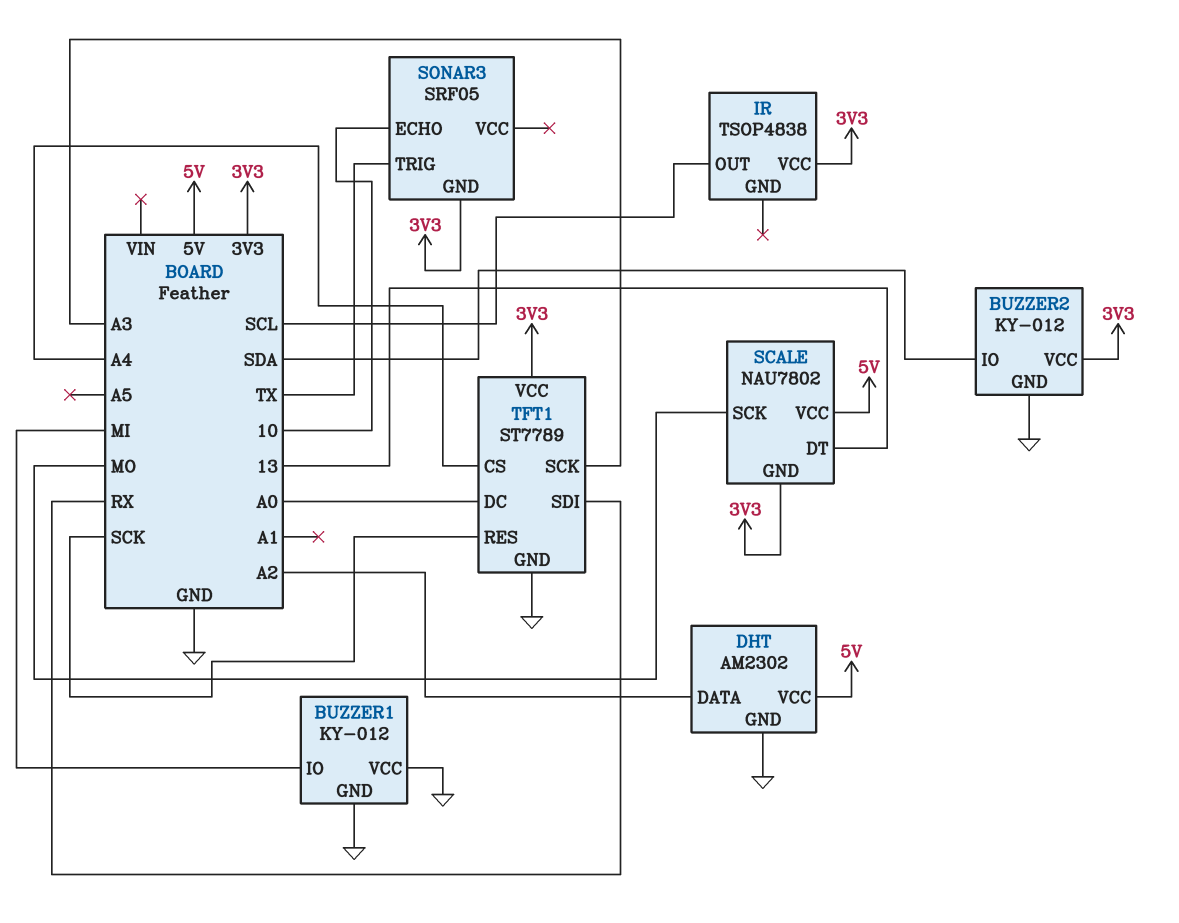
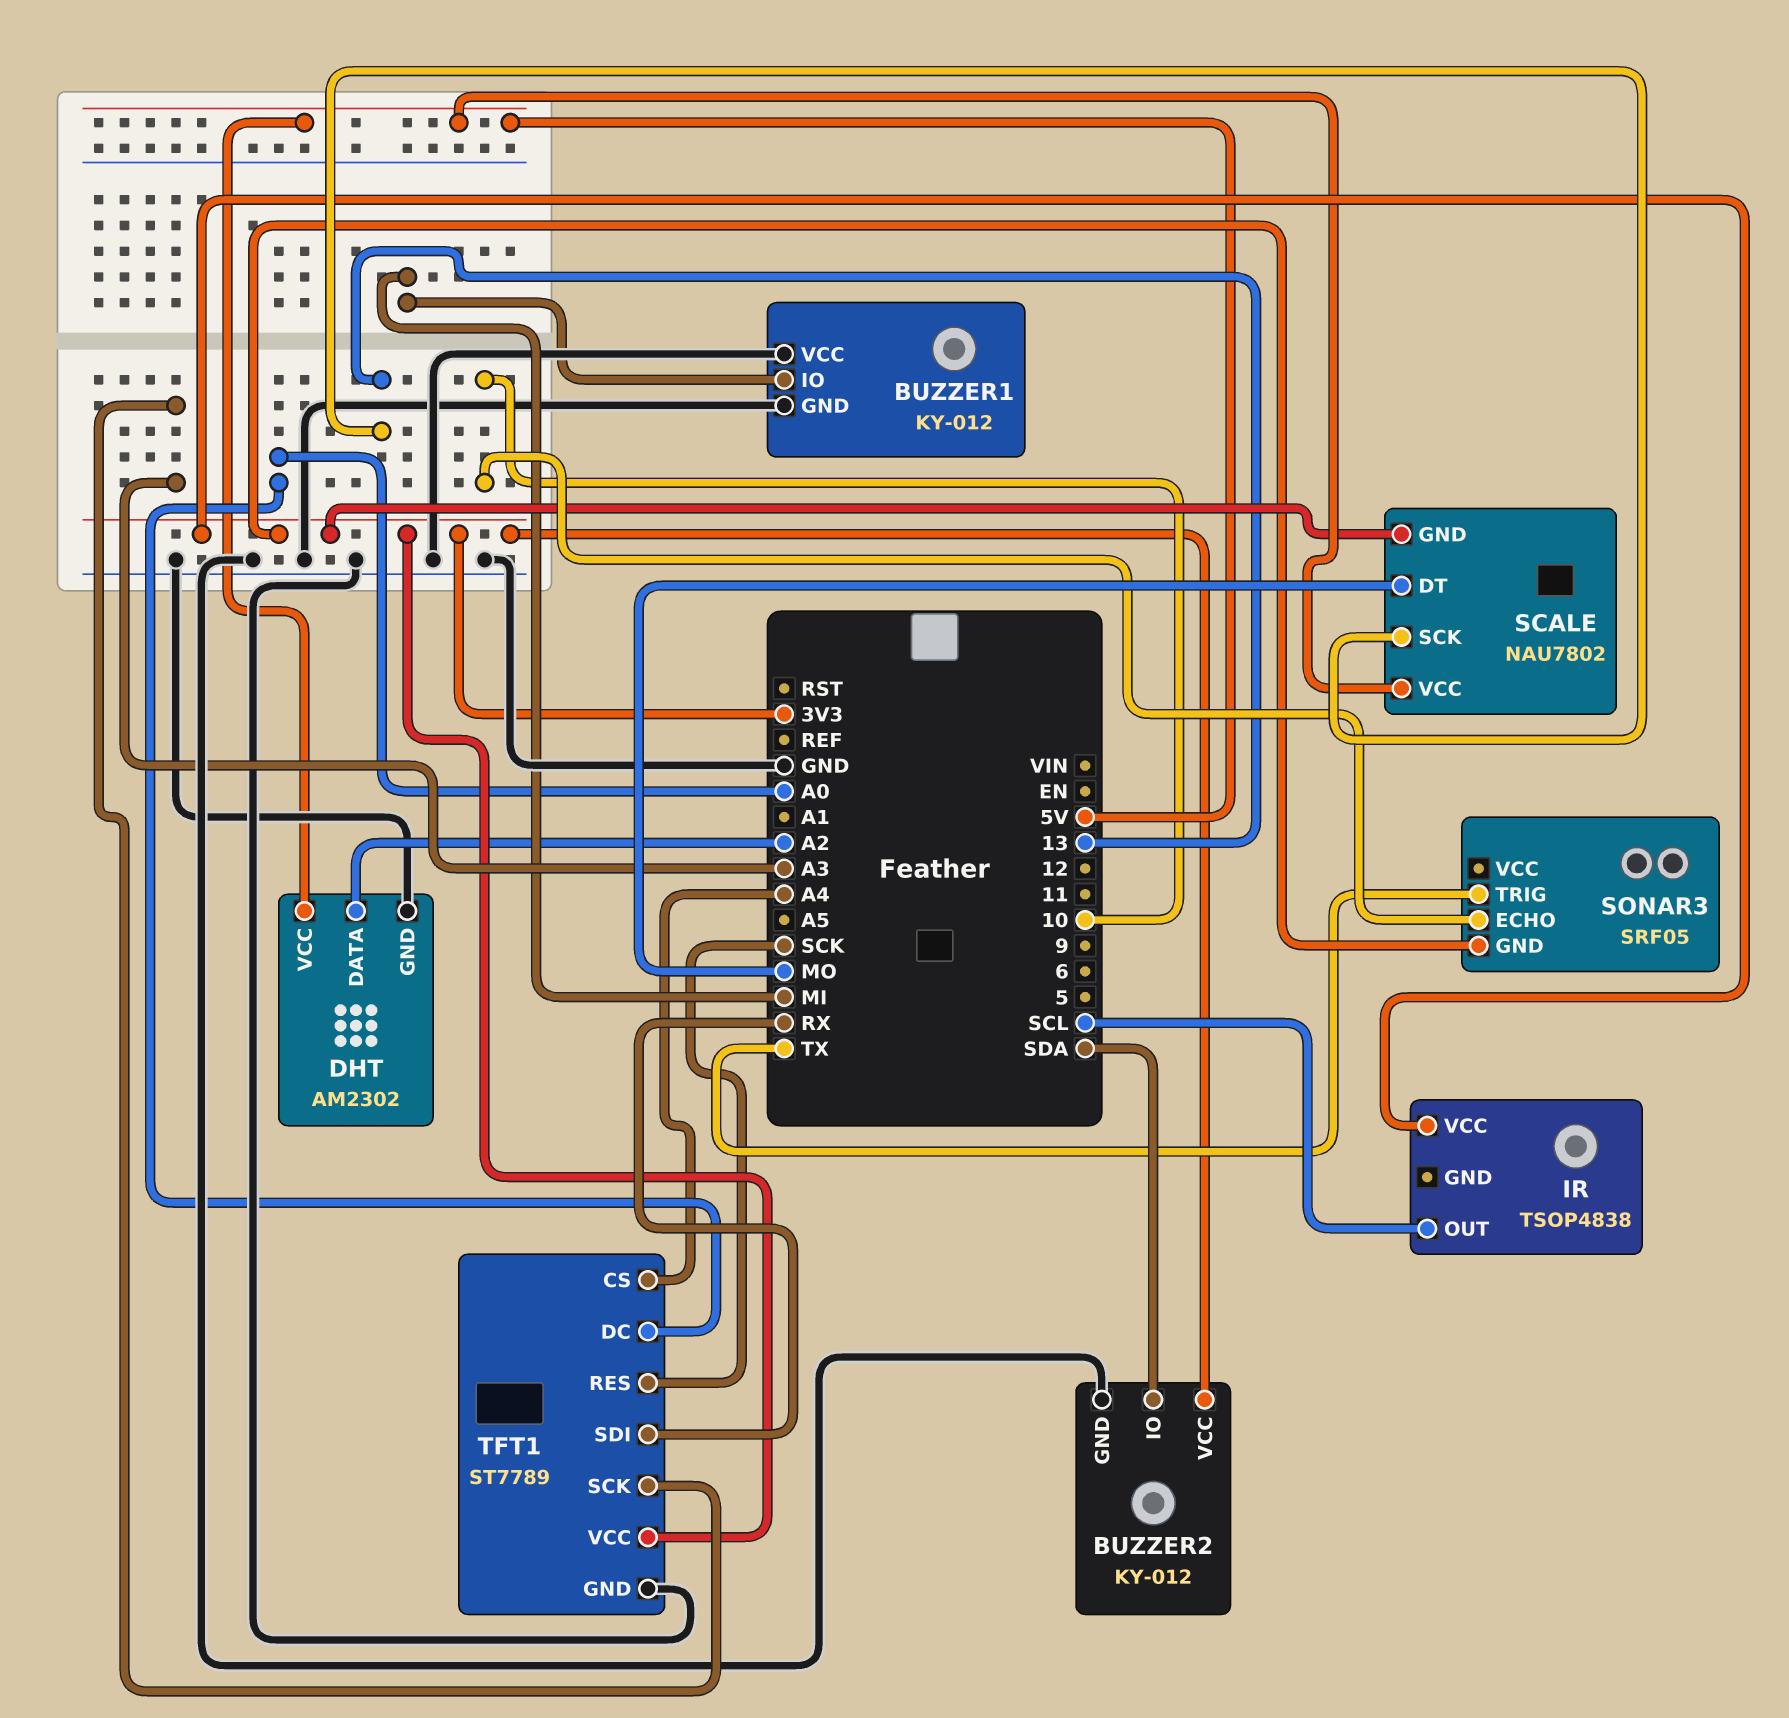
SCALE pin DT: 13 -> MO
SCALE pin SCK: MO -> 13

